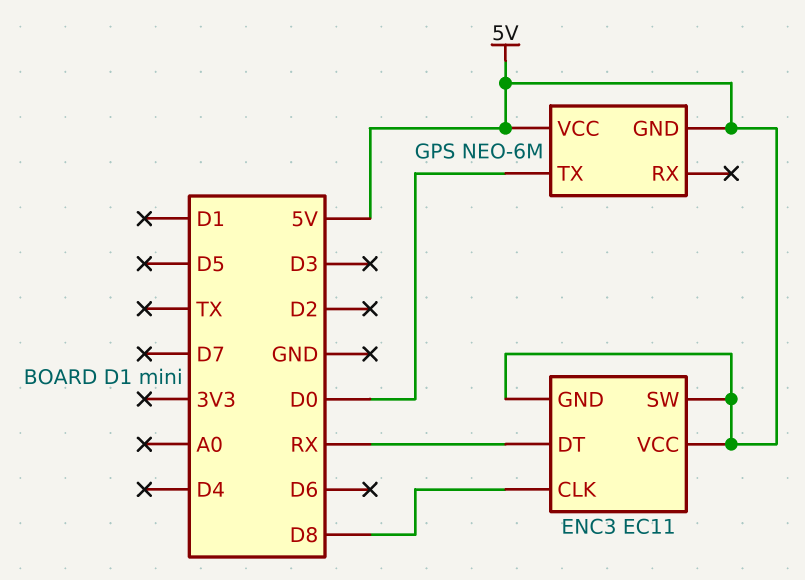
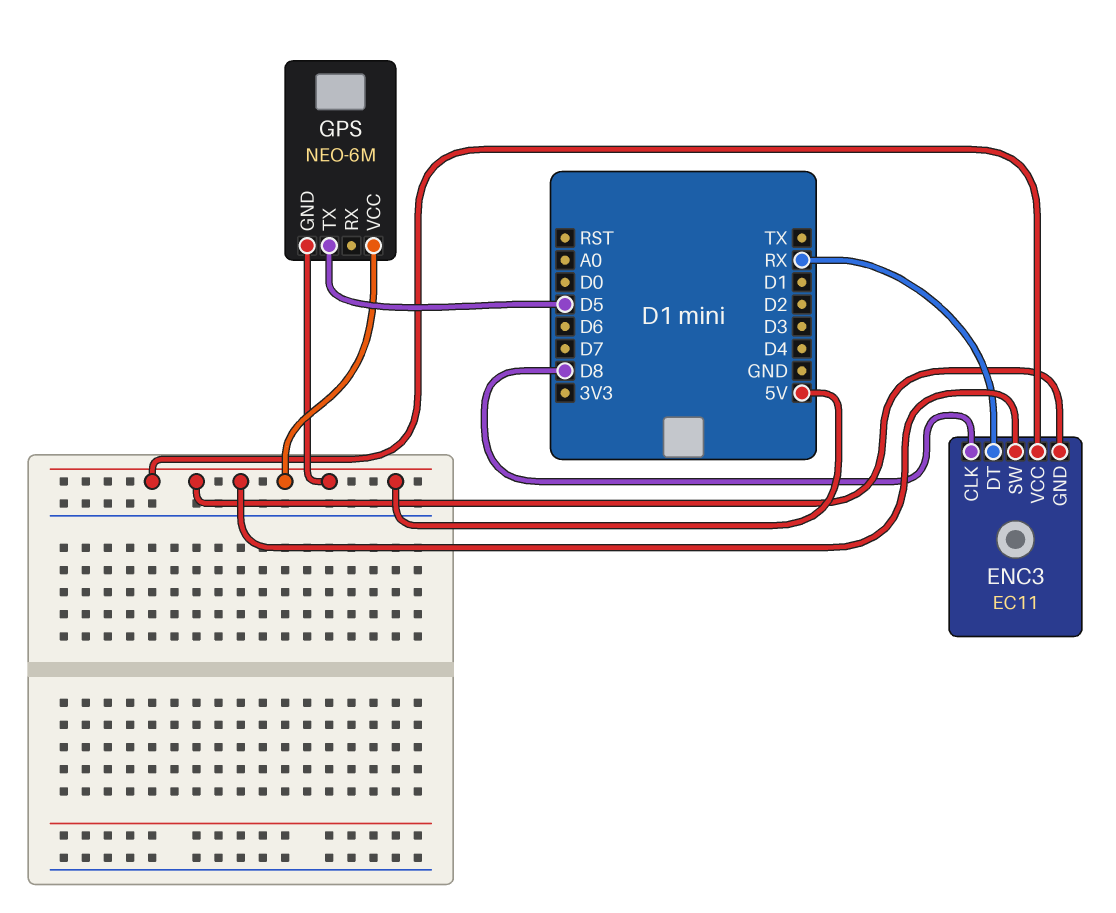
GPS pin TX: D0 -> D5

